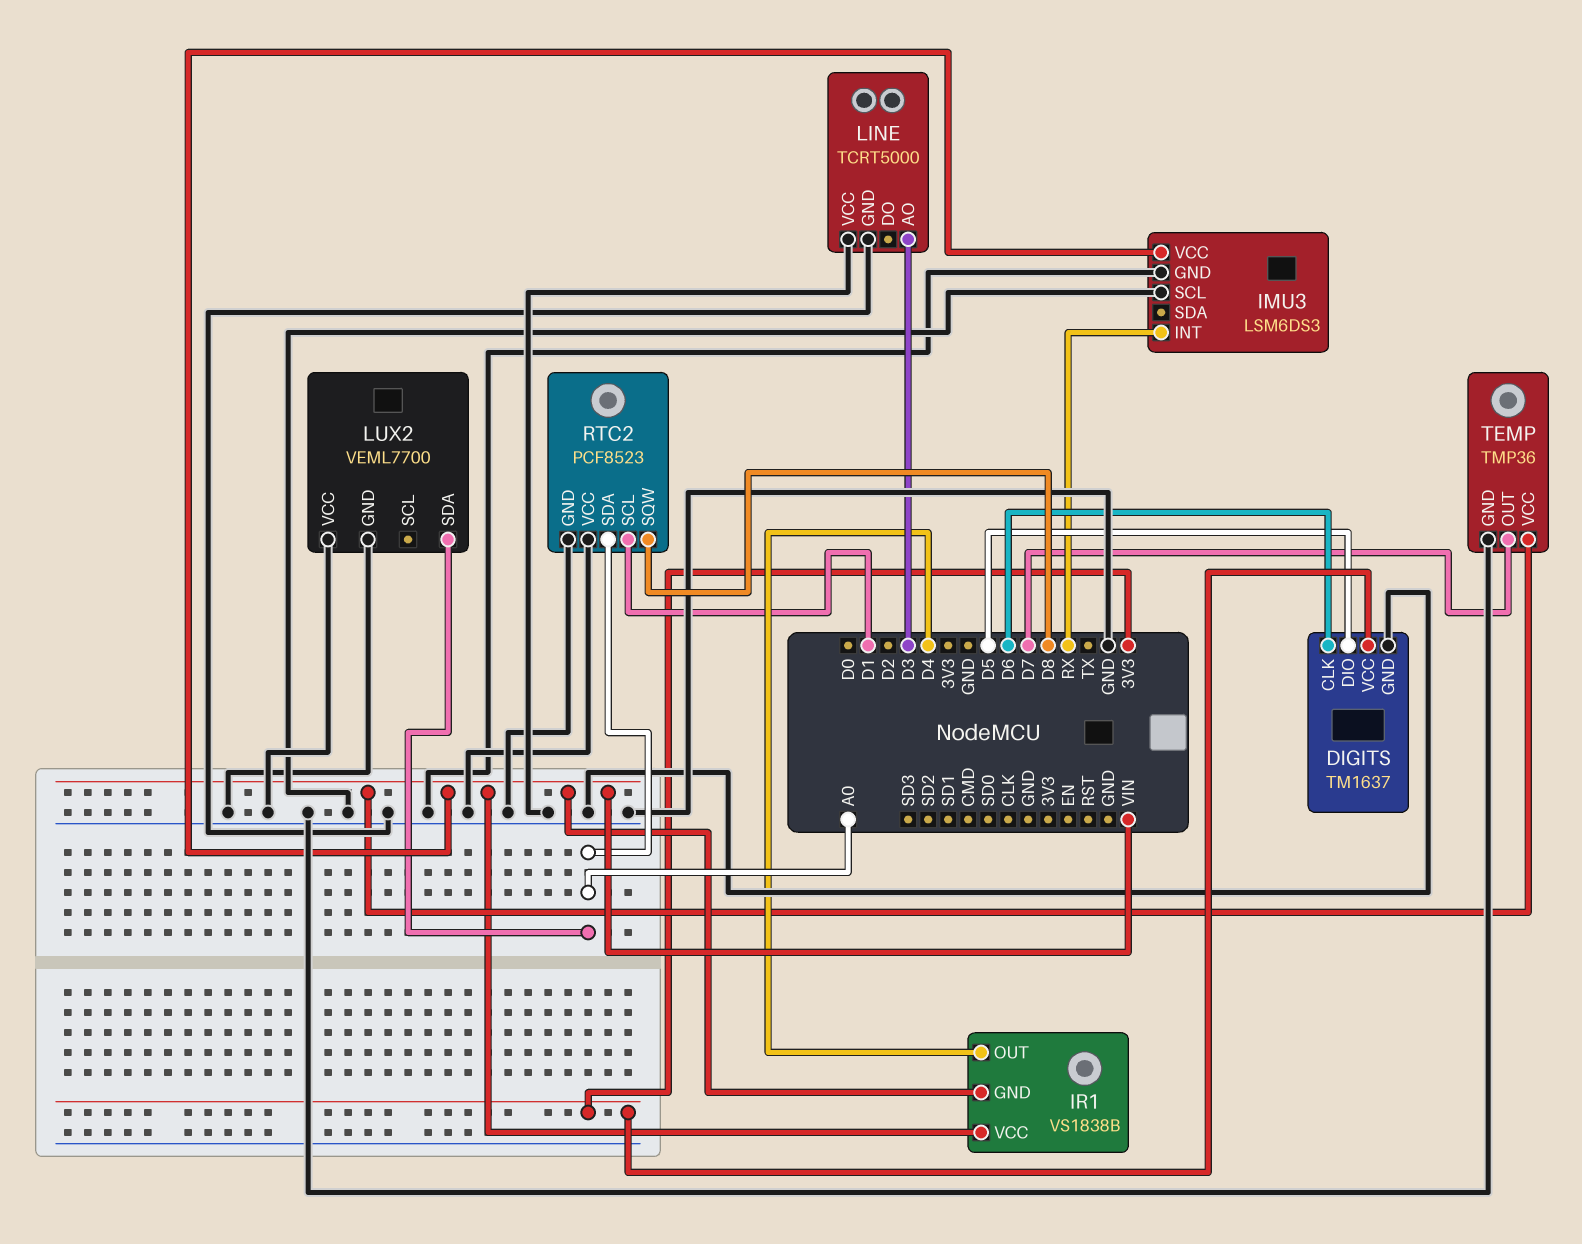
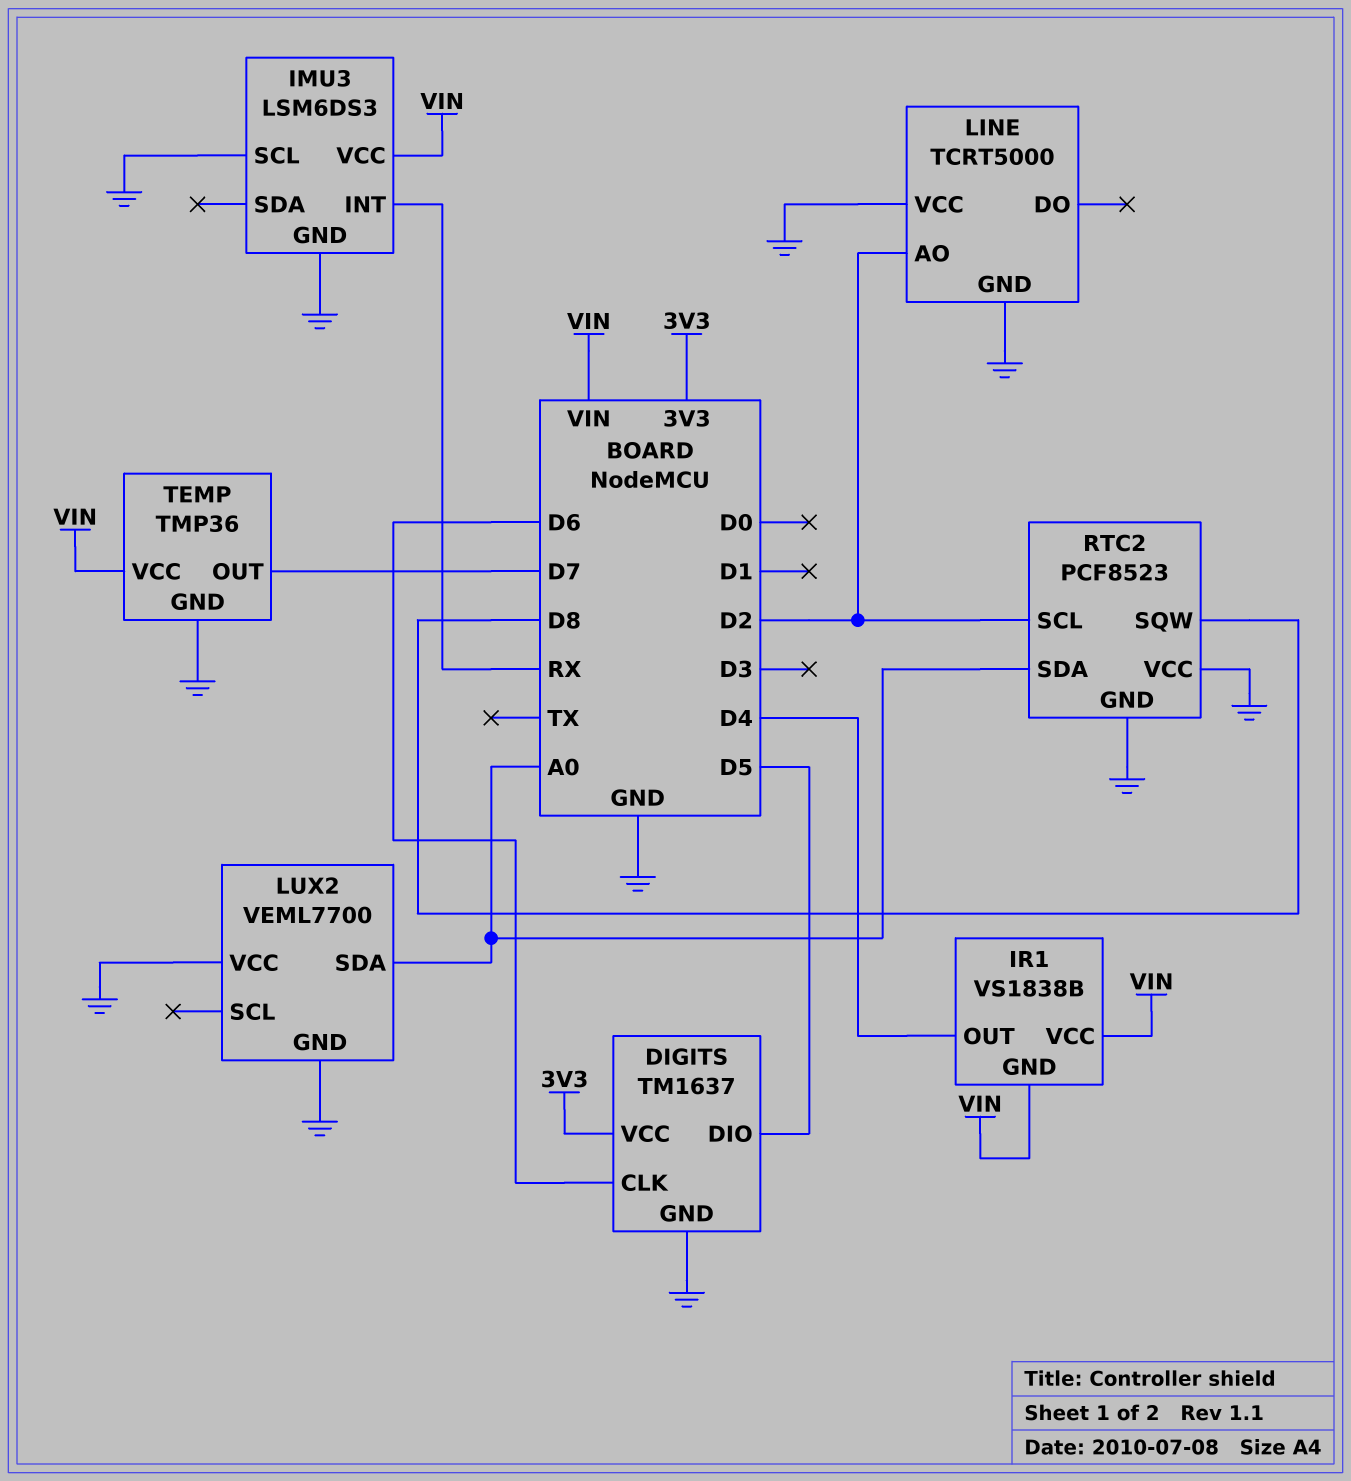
LINE pin AO: D3 -> D2
RTC2 pin SCL: D1 -> D2

